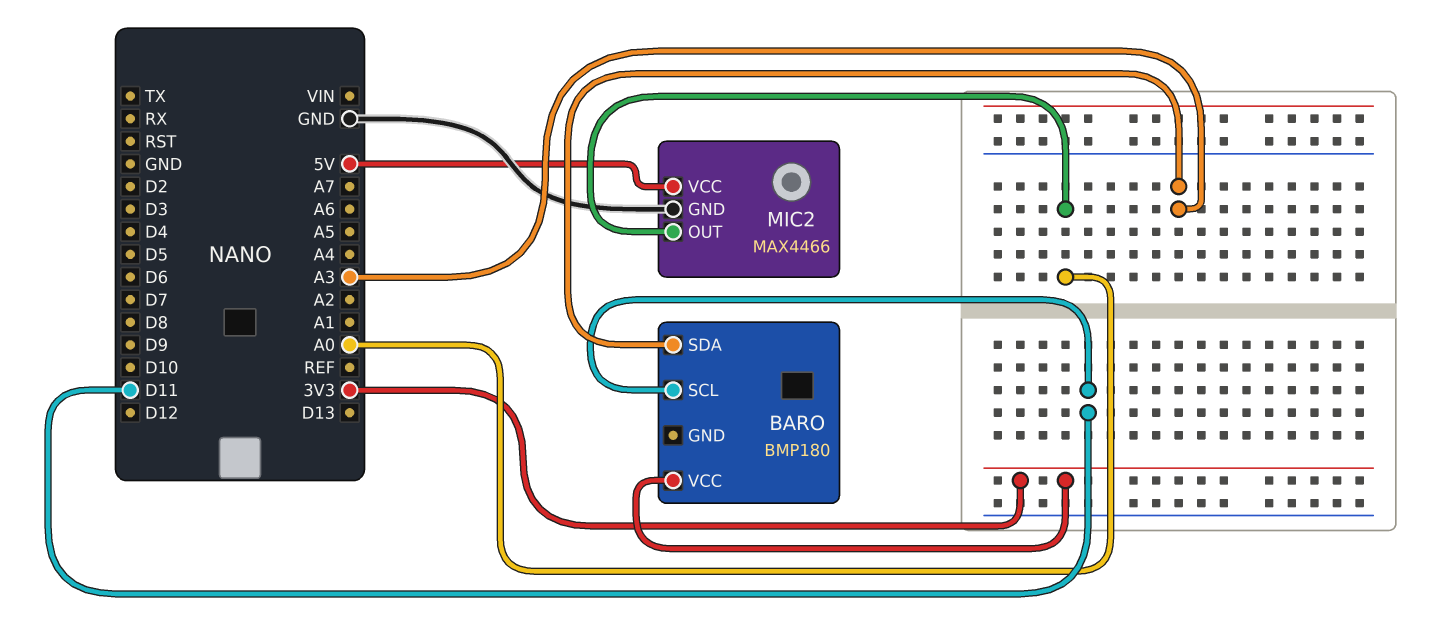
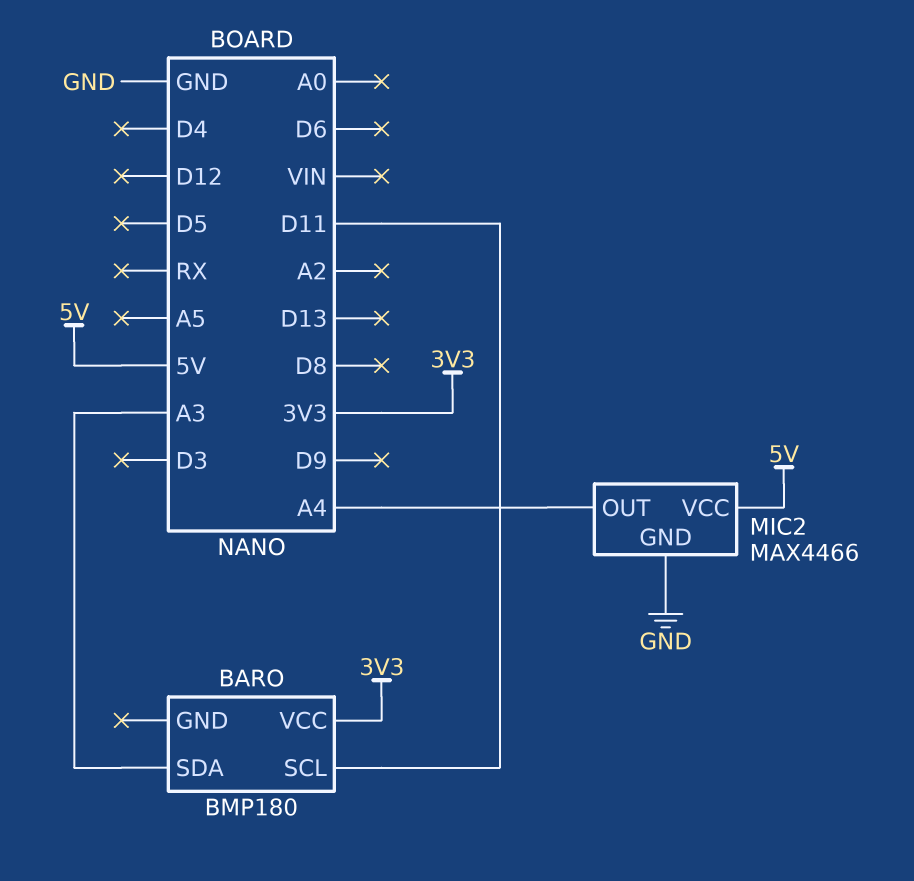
MIC2 pin OUT: A0 -> A4

